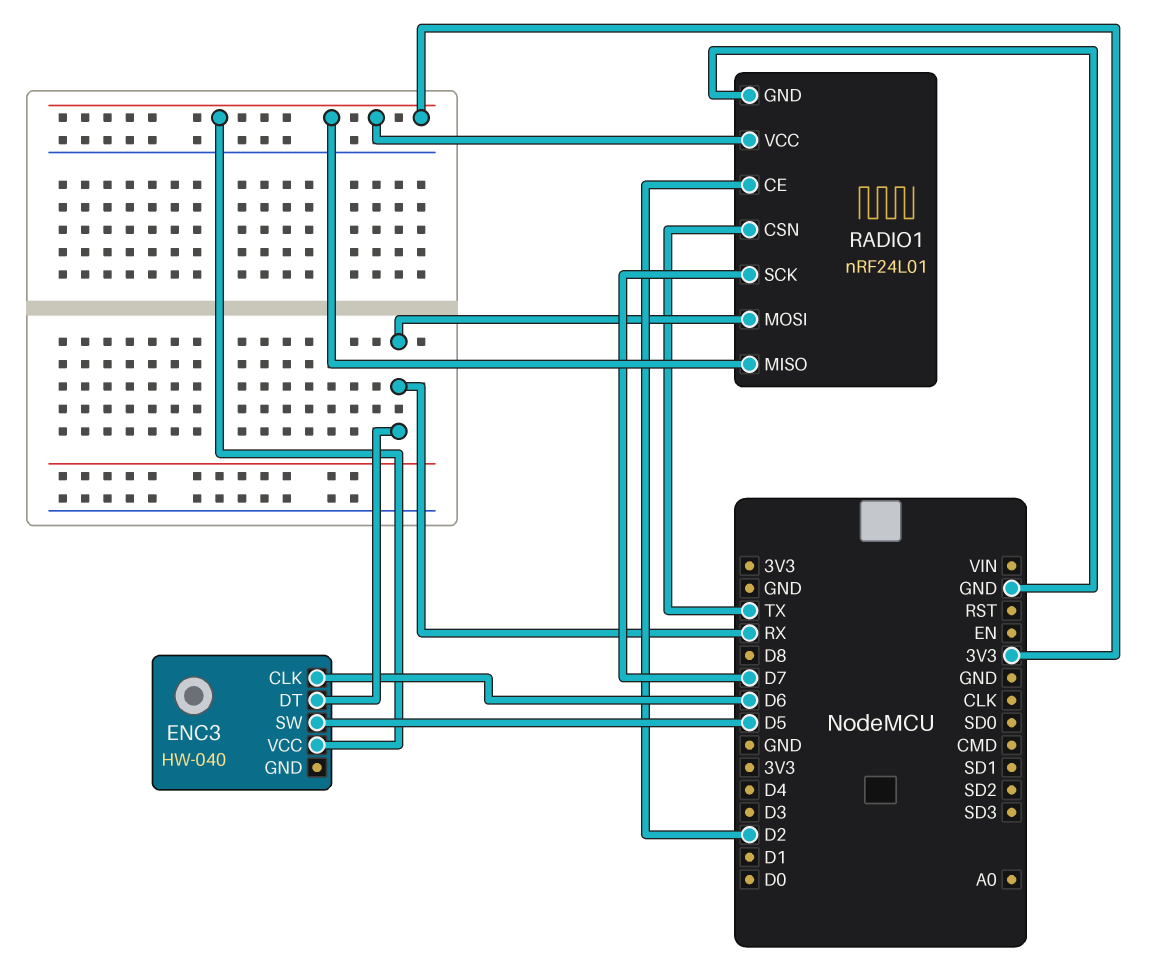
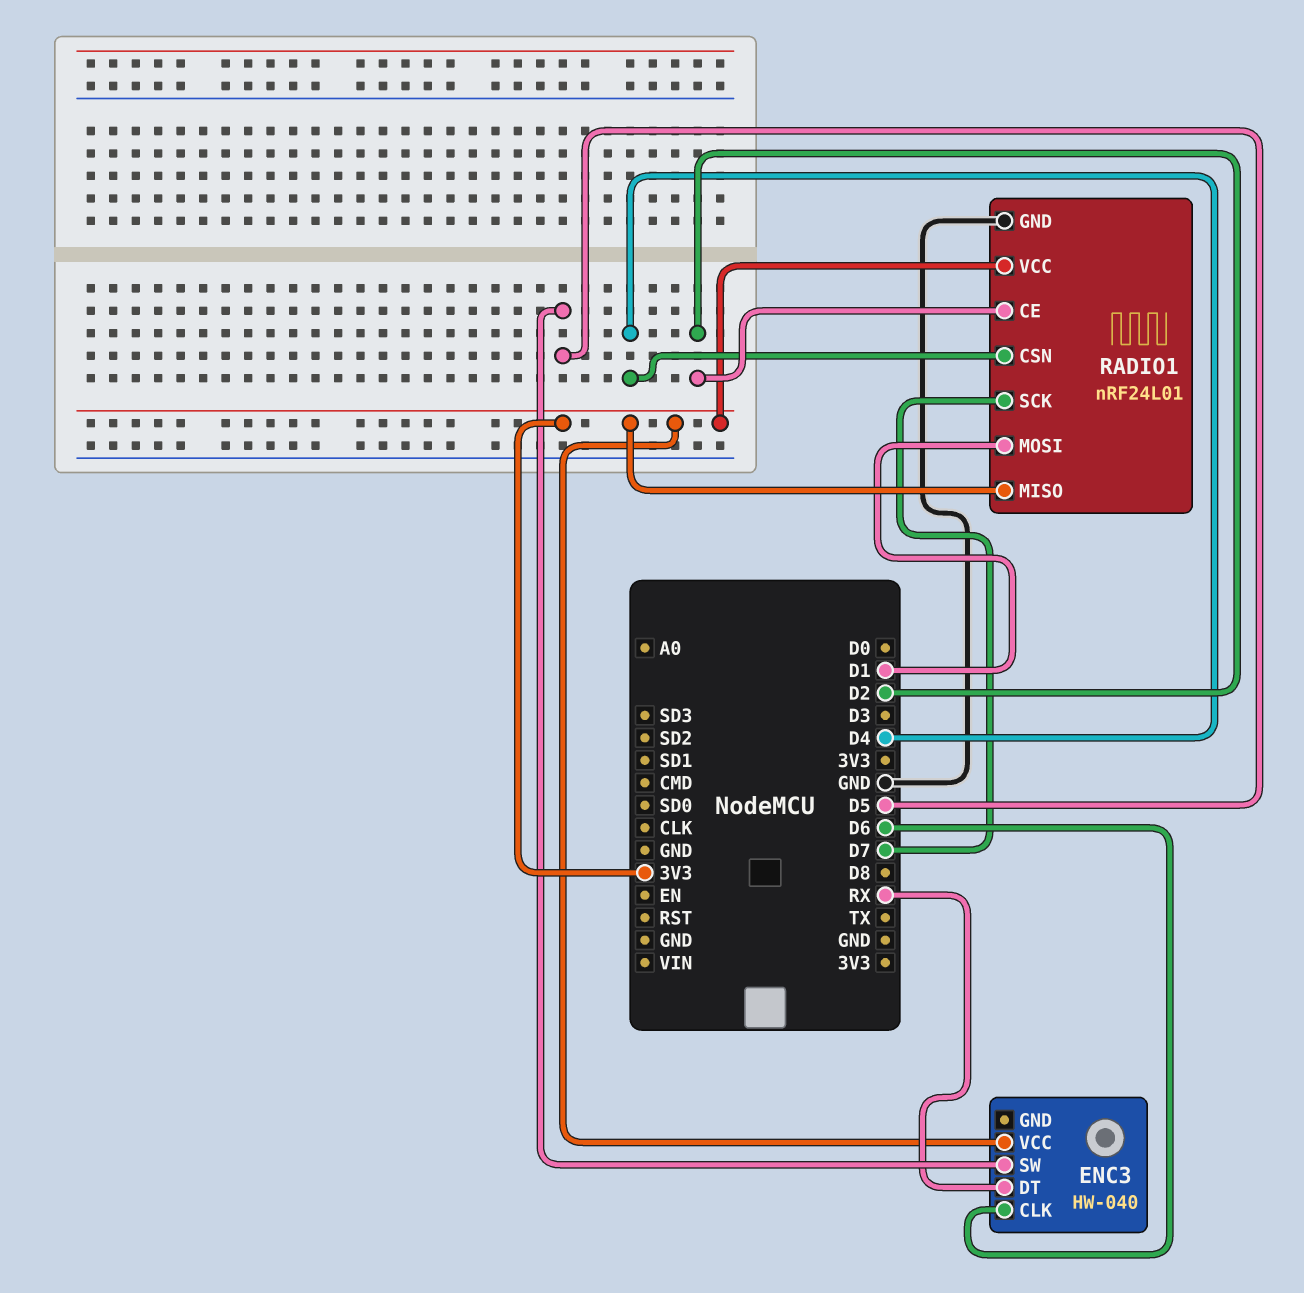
RADIO1 pin CSN: TX -> D4
RADIO1 pin MOSI: RX -> D1

